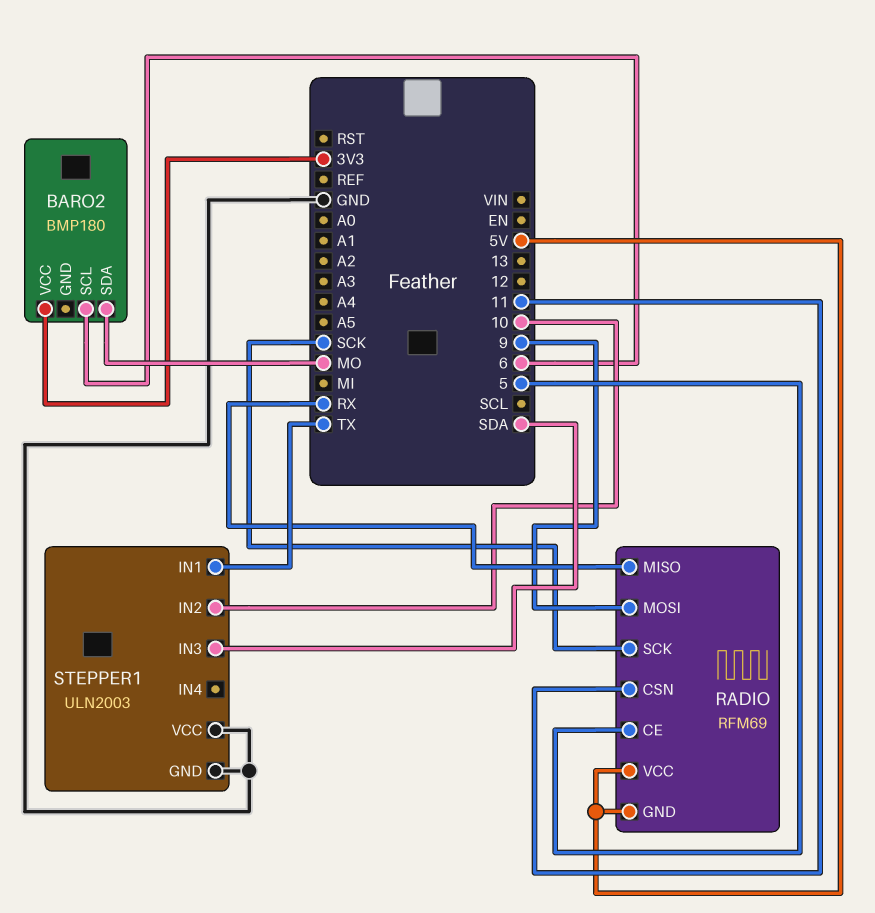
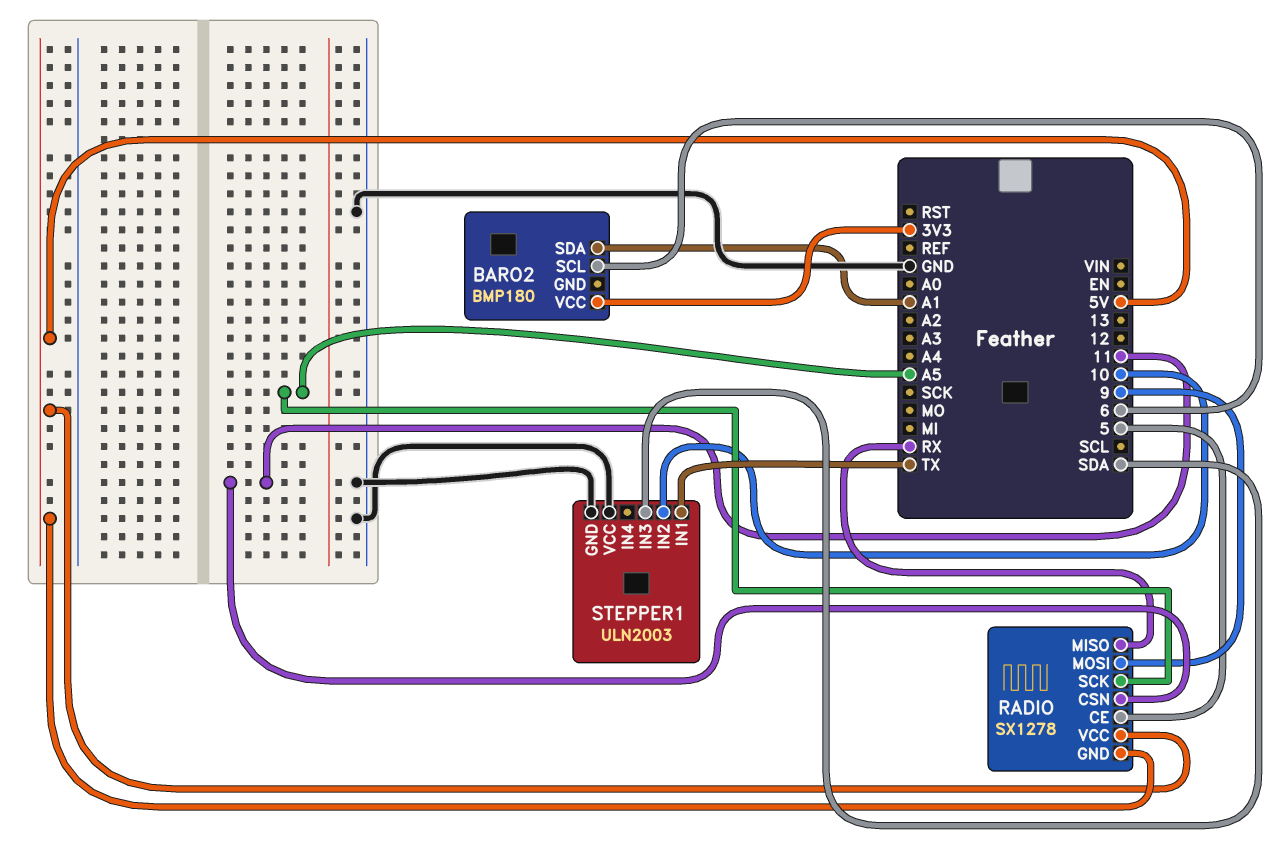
BARO2 pin SDA: MO -> A1
RADIO: RFM69 -> SX1278
RADIO pin SCK: SCK -> A5

